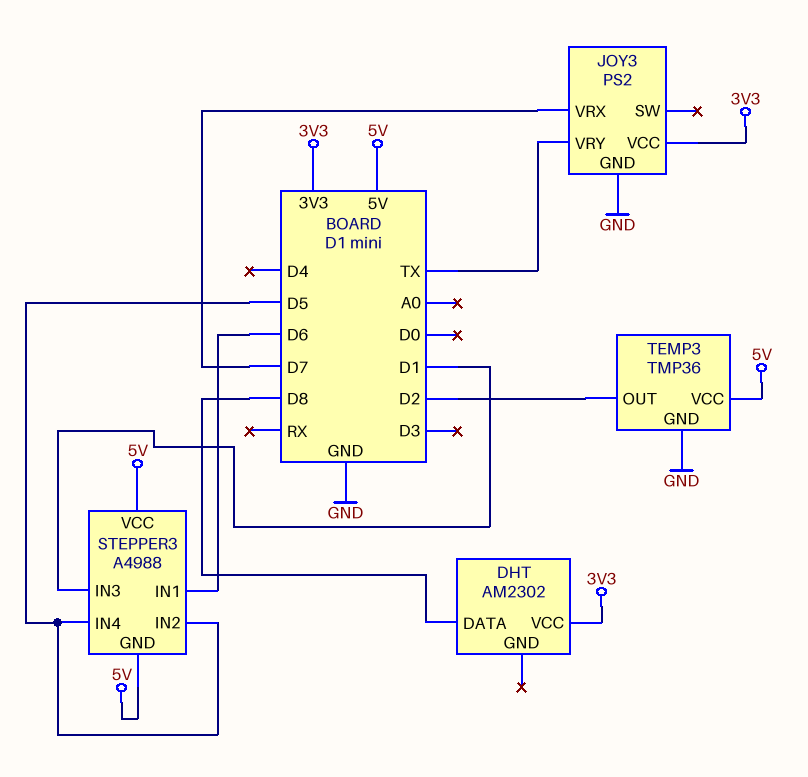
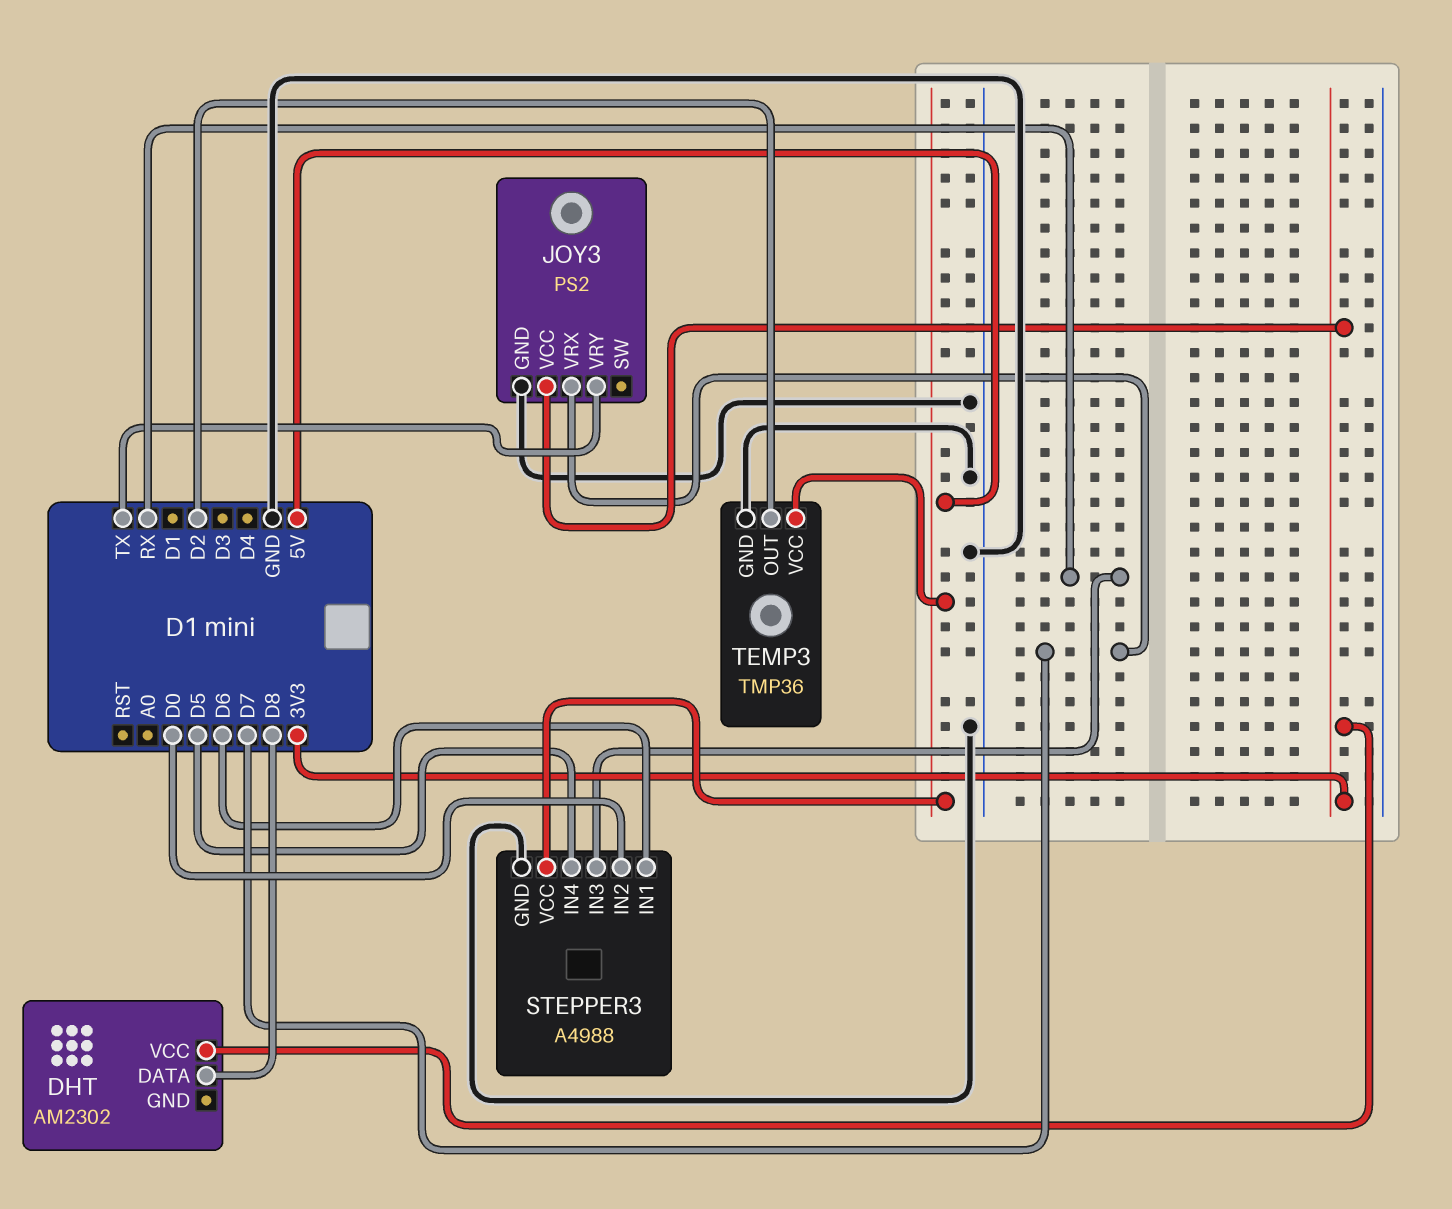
STEPPER3 pin GND: 5V -> GND
STEPPER3 pin IN2: D5 -> D0
STEPPER3 pin IN3: D1 -> RX

